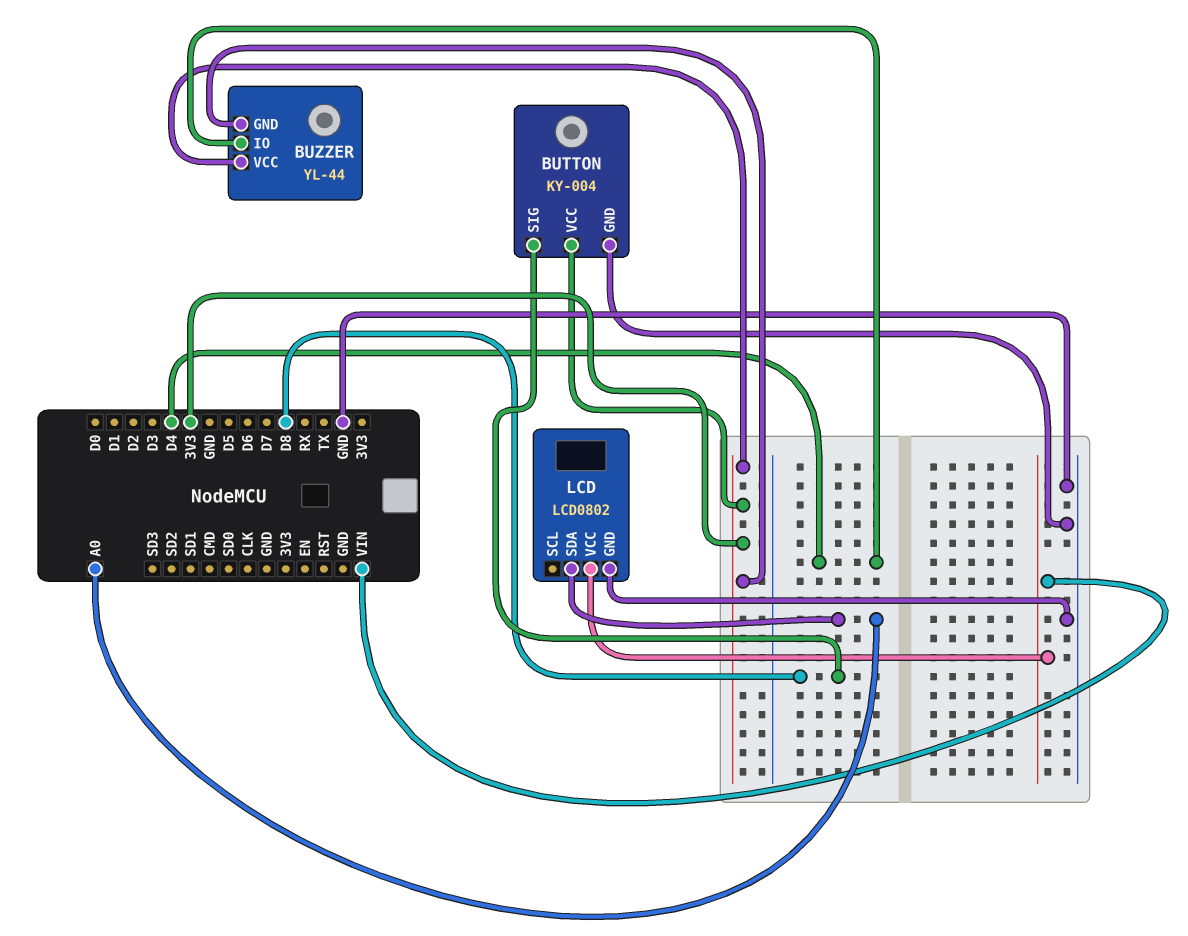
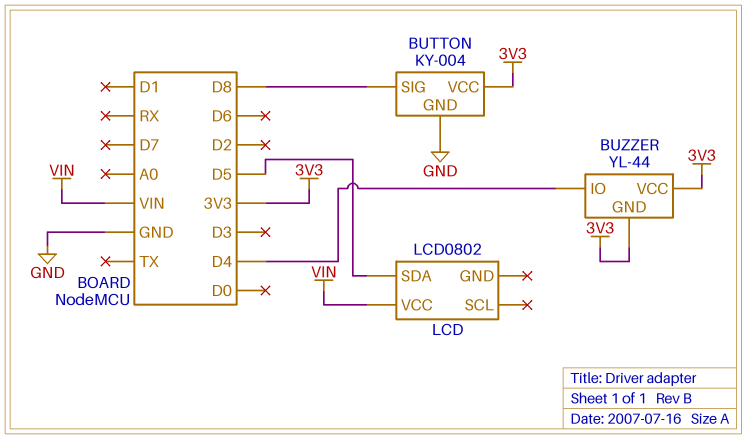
LCD pin GND: GND -> none
LCD pin SDA: A0 -> D5

